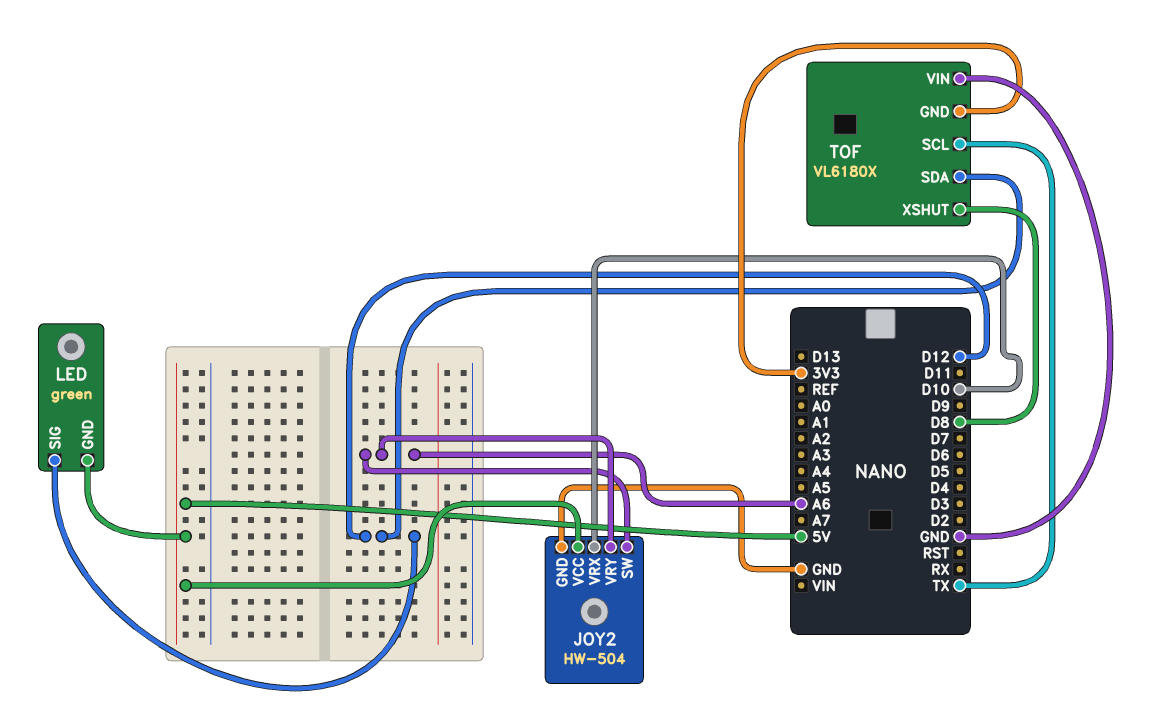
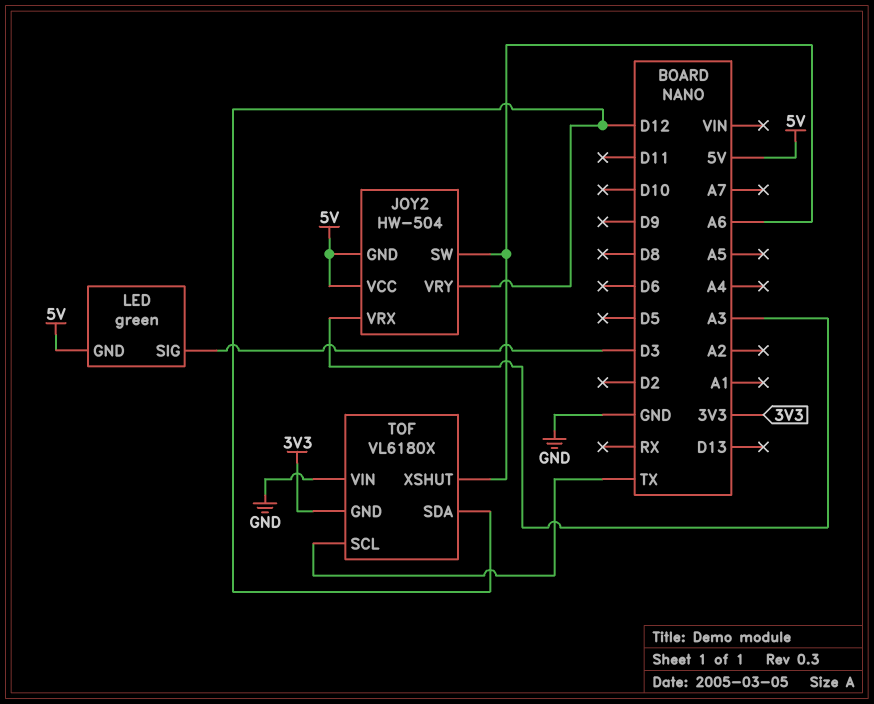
JOY2 pin GND: GND -> 5V
JOY2 pin VRX: D10 -> A3
JOY2 pin VRY: A6 -> D12
LED pin SIG: D12 -> D3
TOF pin XSHUT: D8 -> A6

